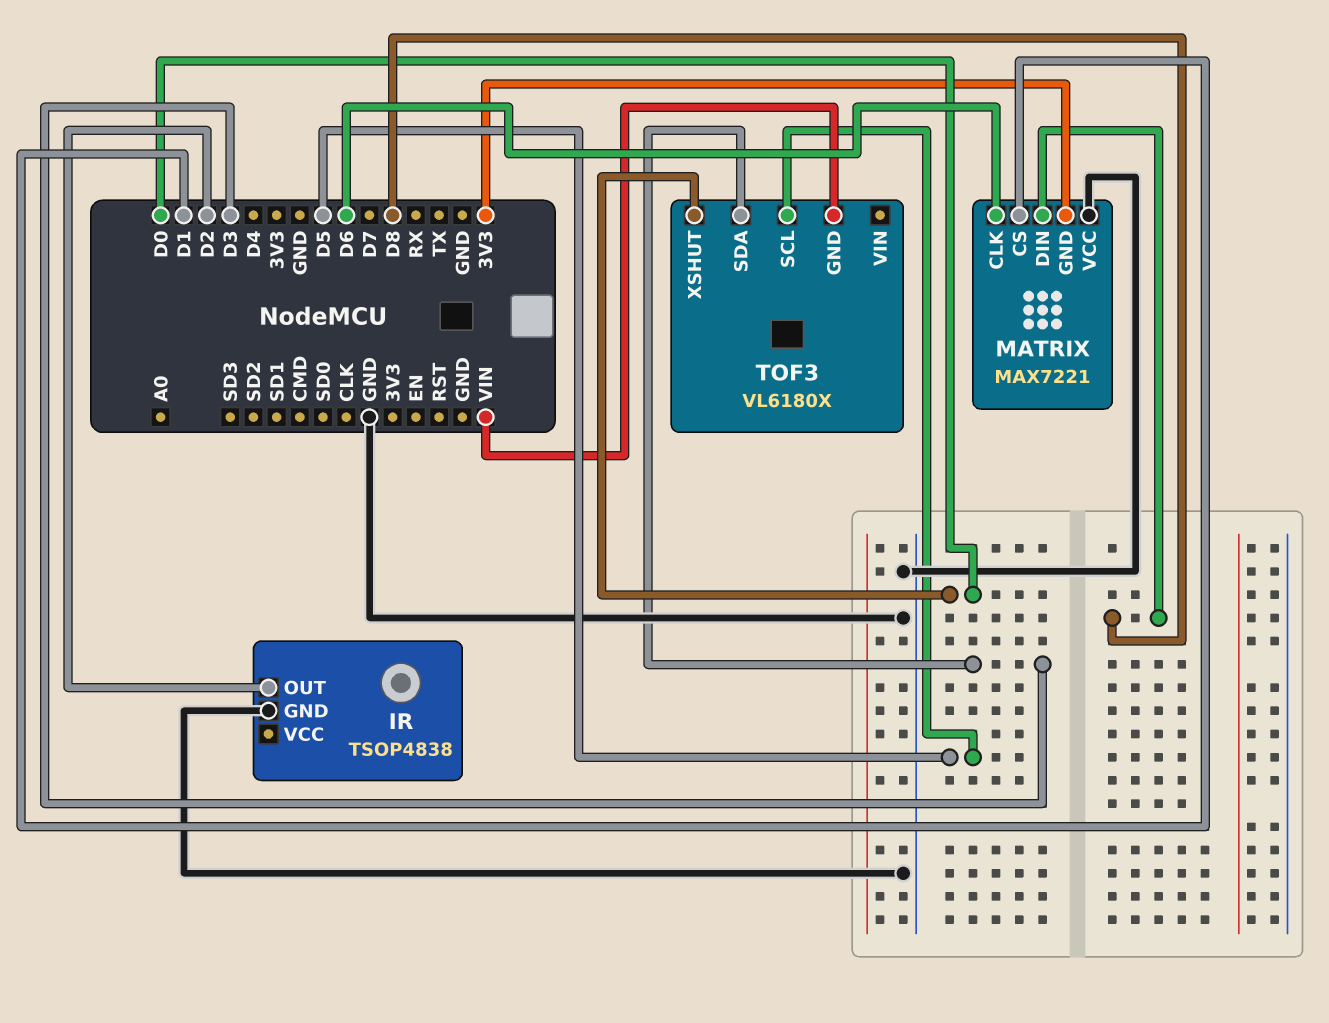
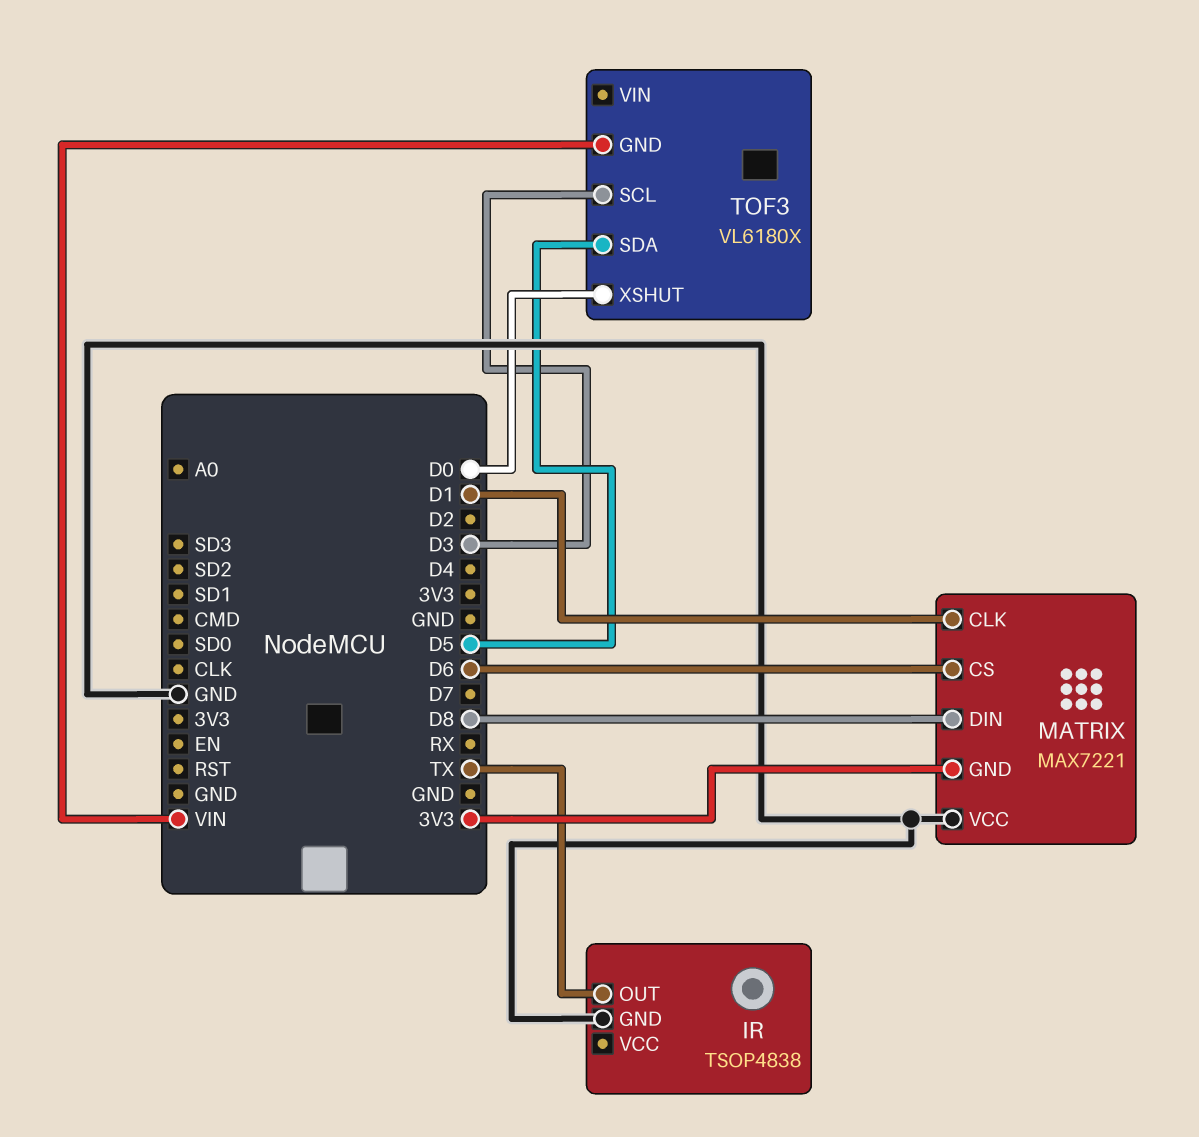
IR pin OUT: D2 -> TX
MATRIX pin CLK: D6 -> D1
MATRIX pin CS: D1 -> D6
TOF3 pin SCL: D5 -> D3
TOF3 pin SDA: D3 -> D5

